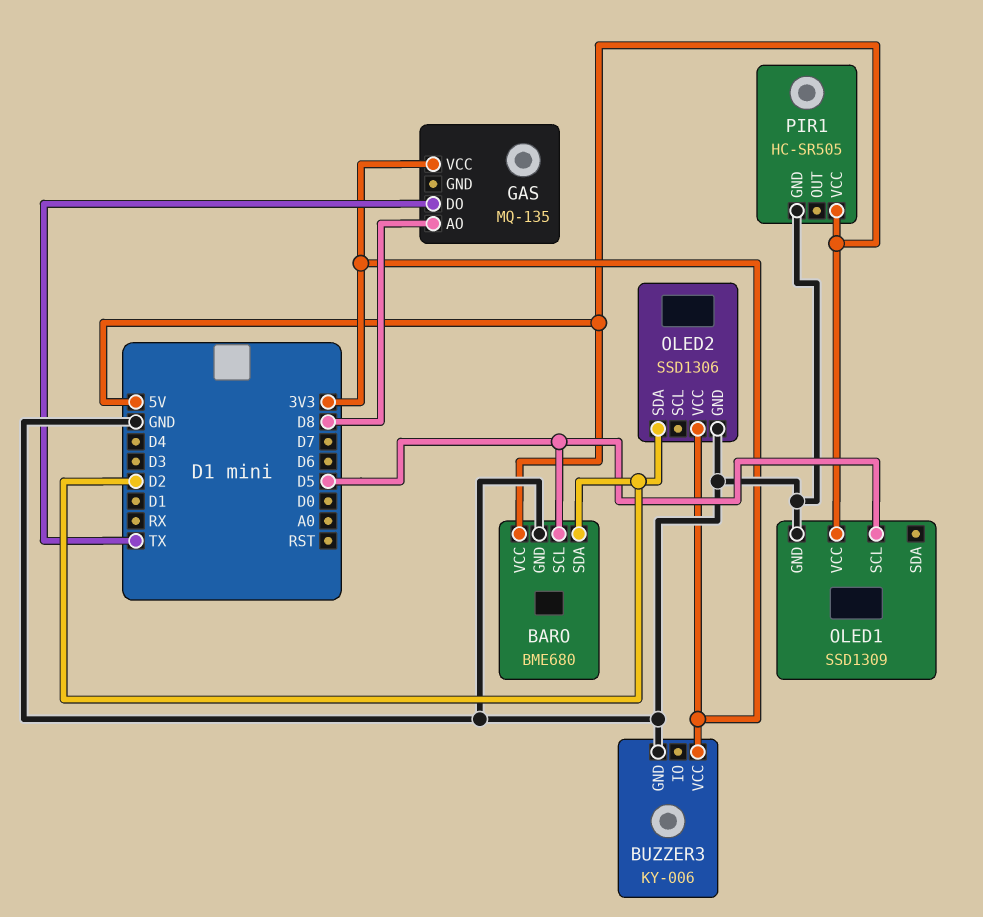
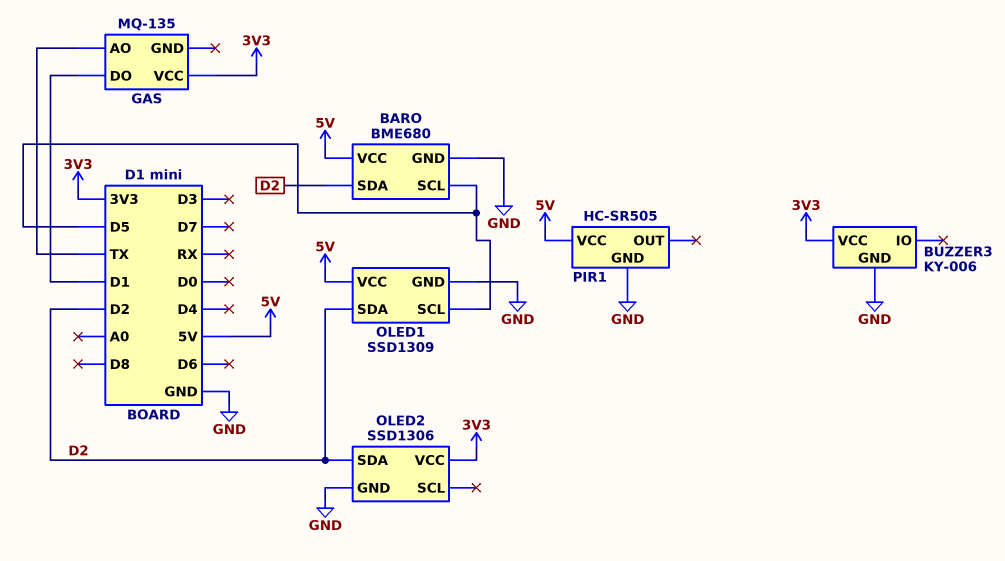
GAS pin AO: D8 -> TX
GAS pin DO: TX -> D1
OLED1 pin SDA: none -> D2

